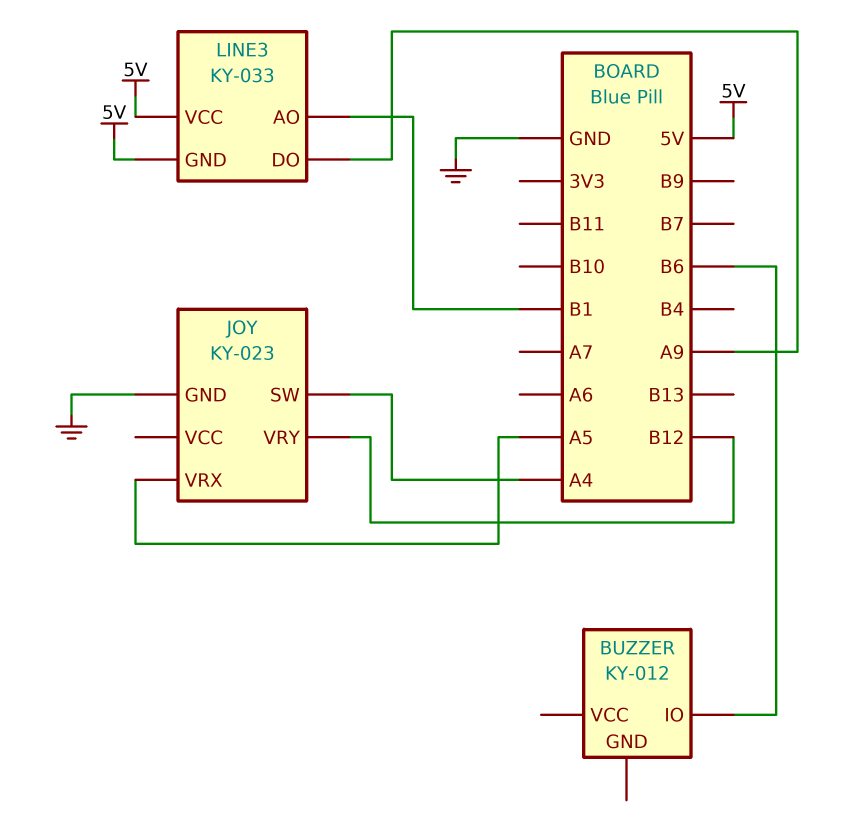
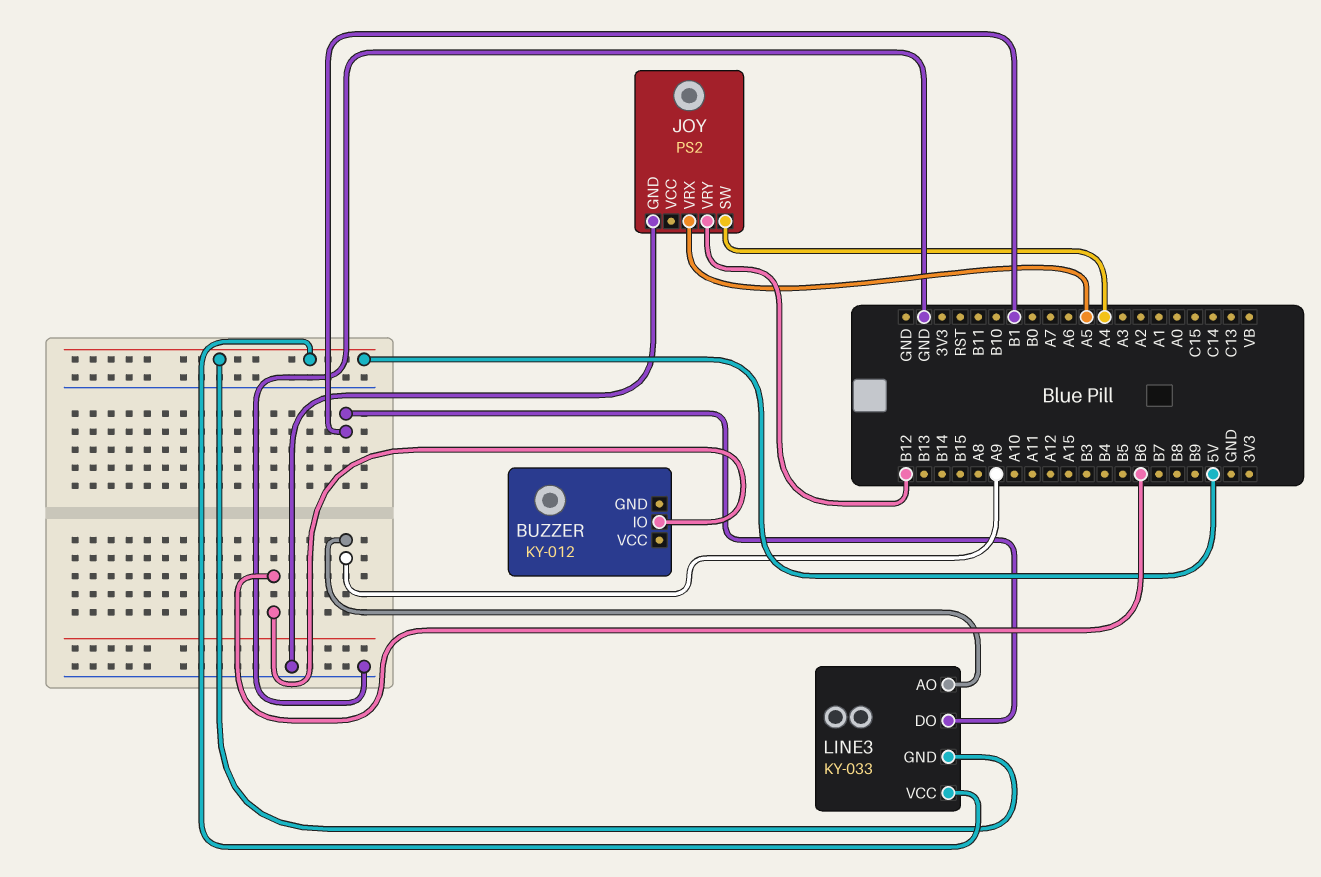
JOY: KY-023 -> PS2
LINE3 pin AO: B1 -> A9
LINE3 pin DO: A9 -> B1

